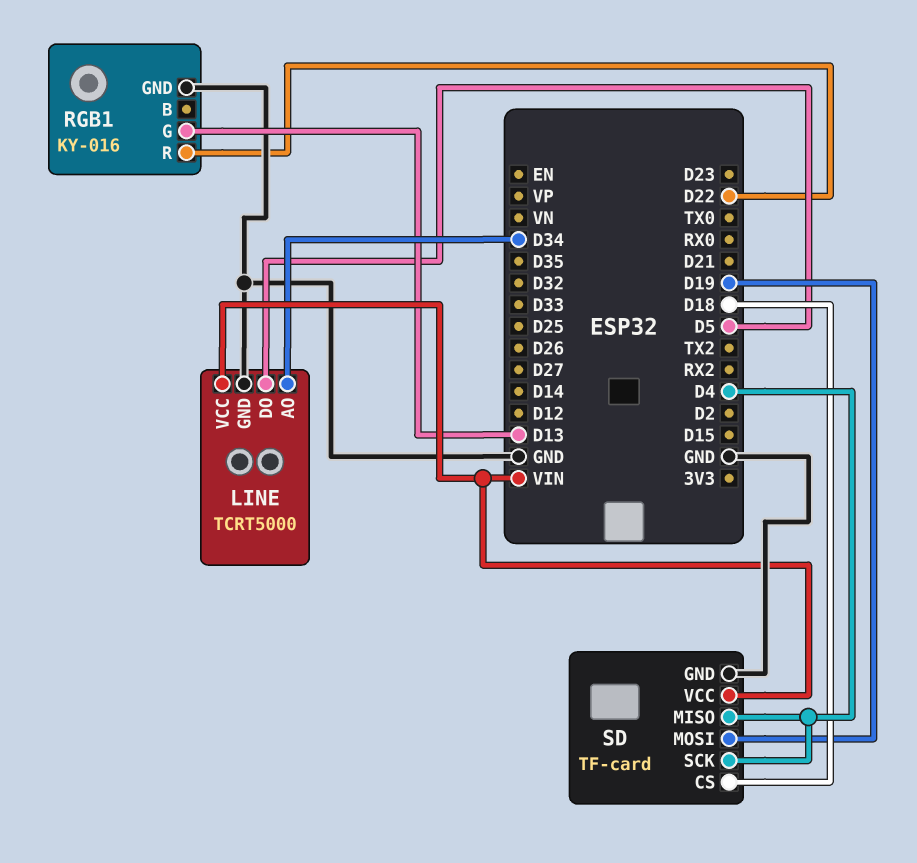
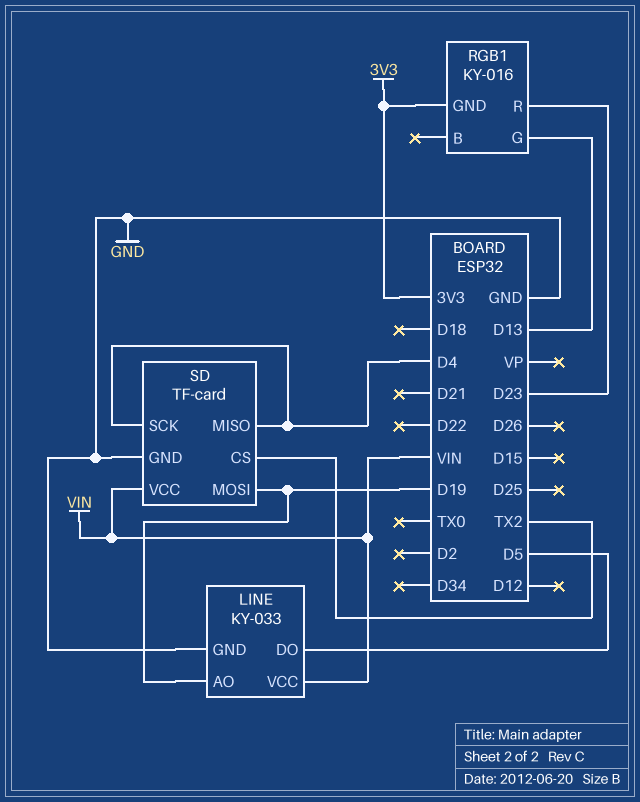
LINE: TCRT5000 -> KY-033
LINE pin AO: D34 -> D19
RGB1 pin GND: GND -> 3V3
RGB1 pin R: D22 -> D23
SD pin CS: D18 -> TX2

